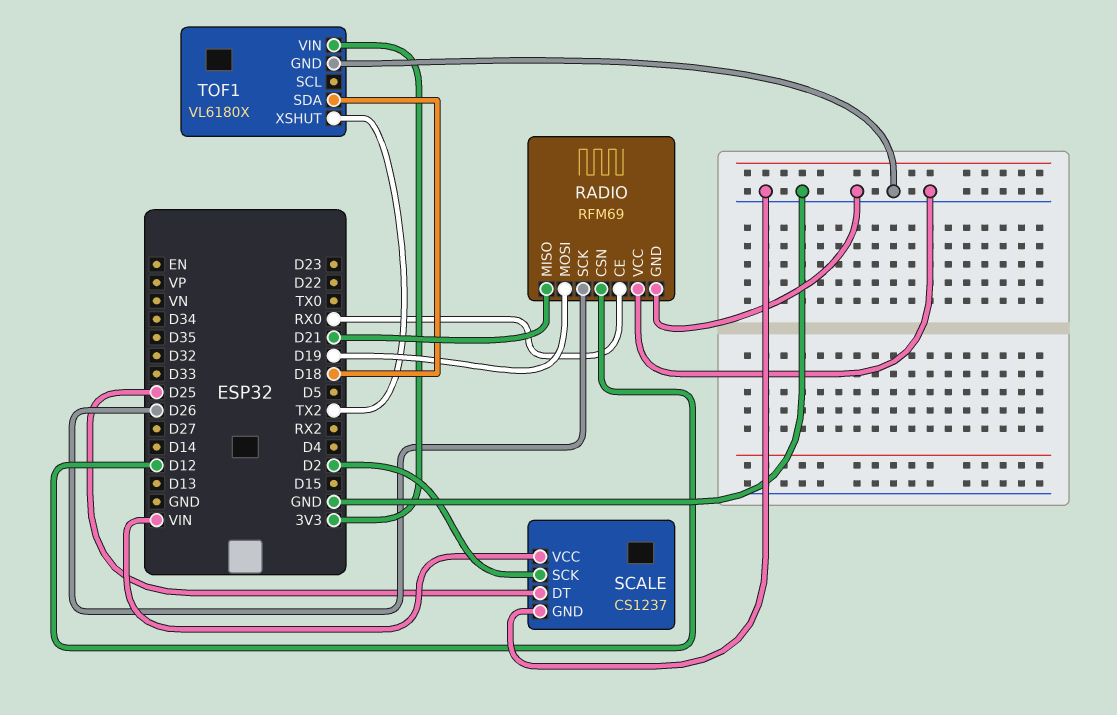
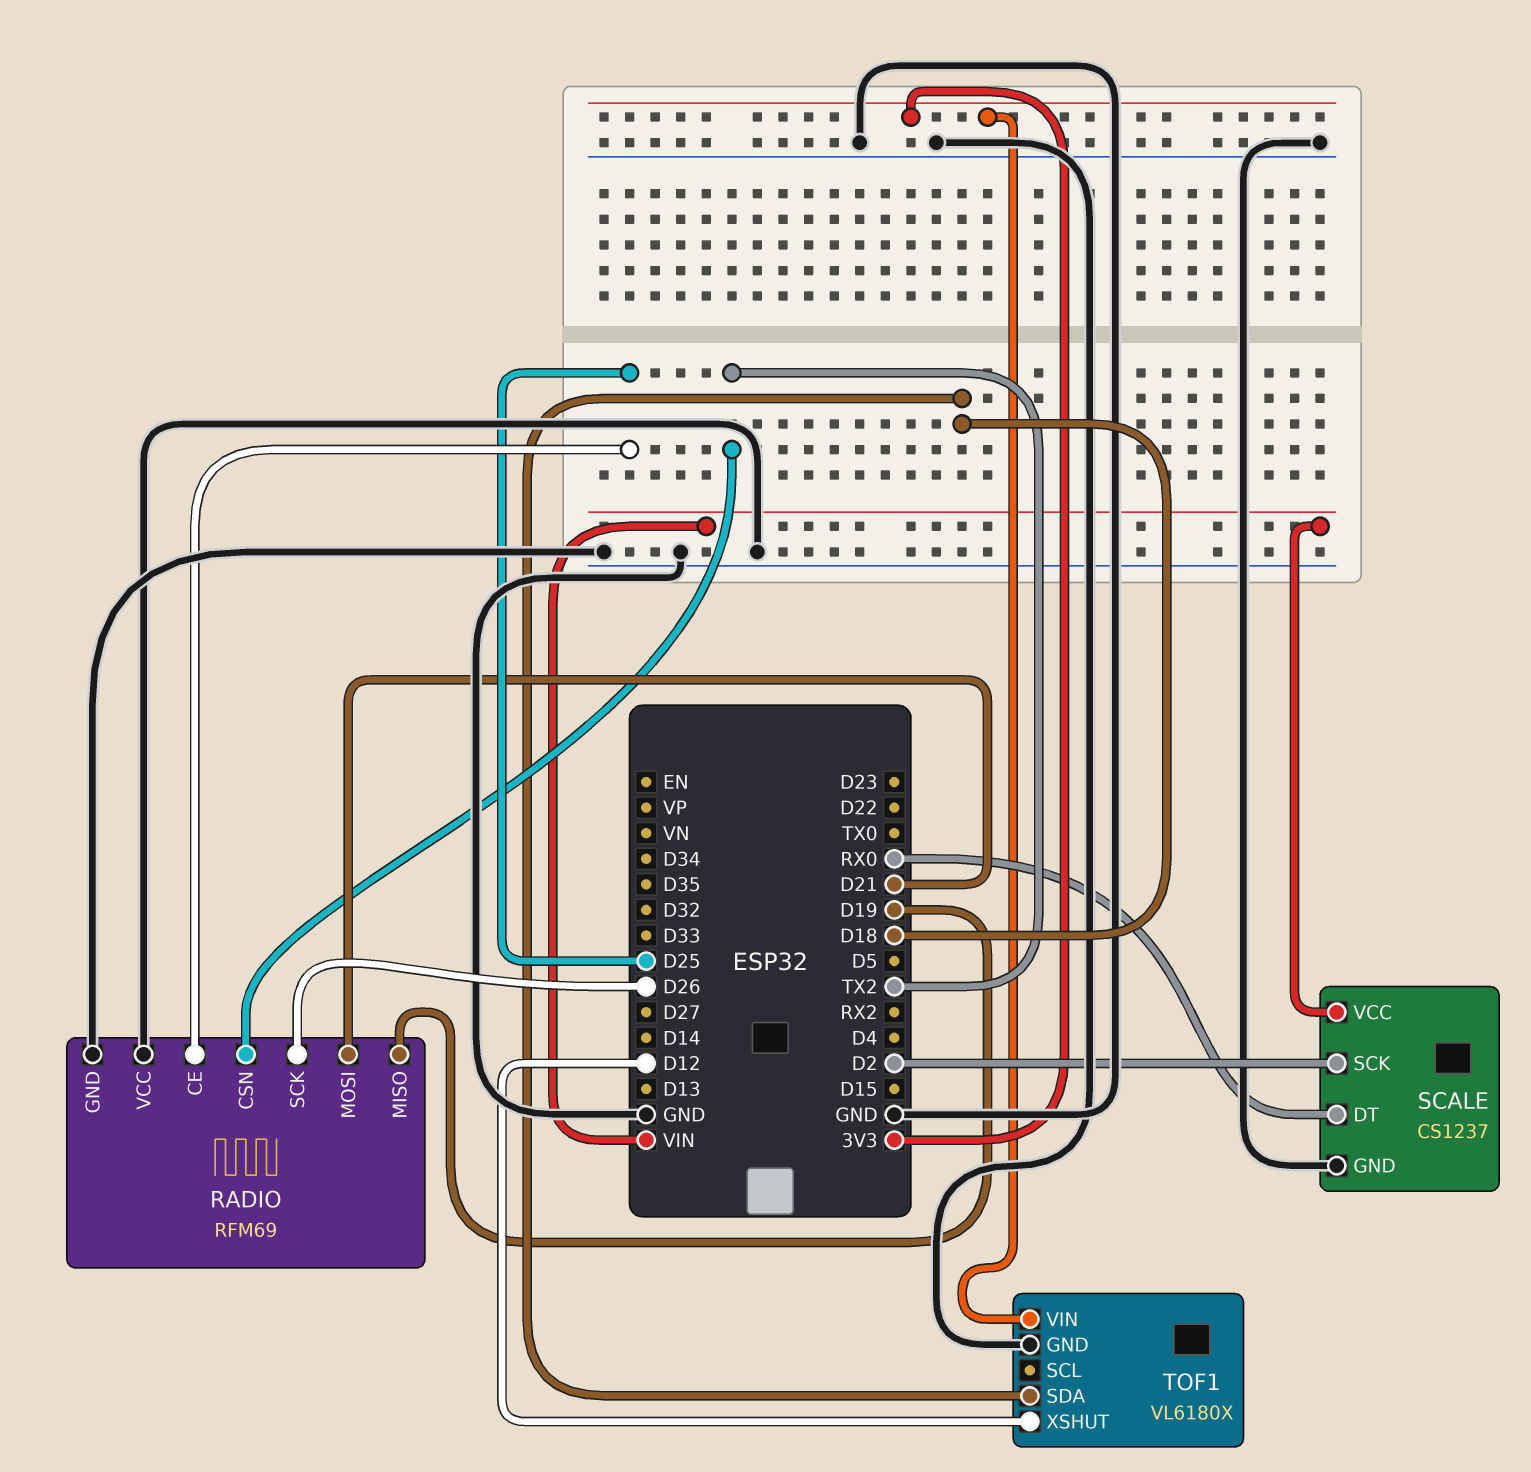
RADIO pin CE: RX0 -> D25
RADIO pin CSN: D12 -> TX2
RADIO pin MISO: D21 -> D19
RADIO pin MOSI: D19 -> D21
SCALE pin DT: D25 -> RX0
TOF1 pin XSHUT: TX2 -> D12

